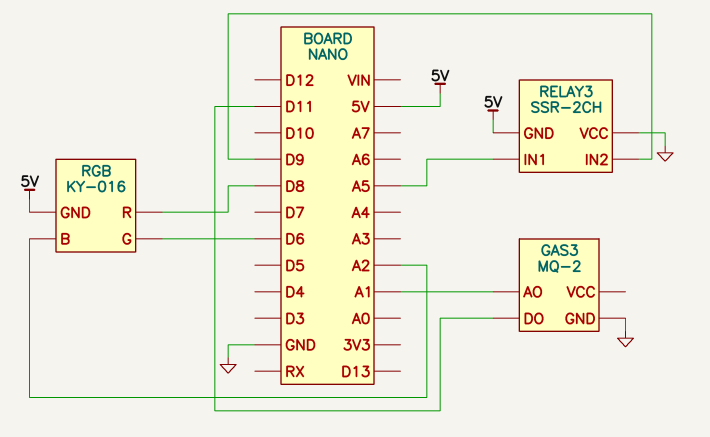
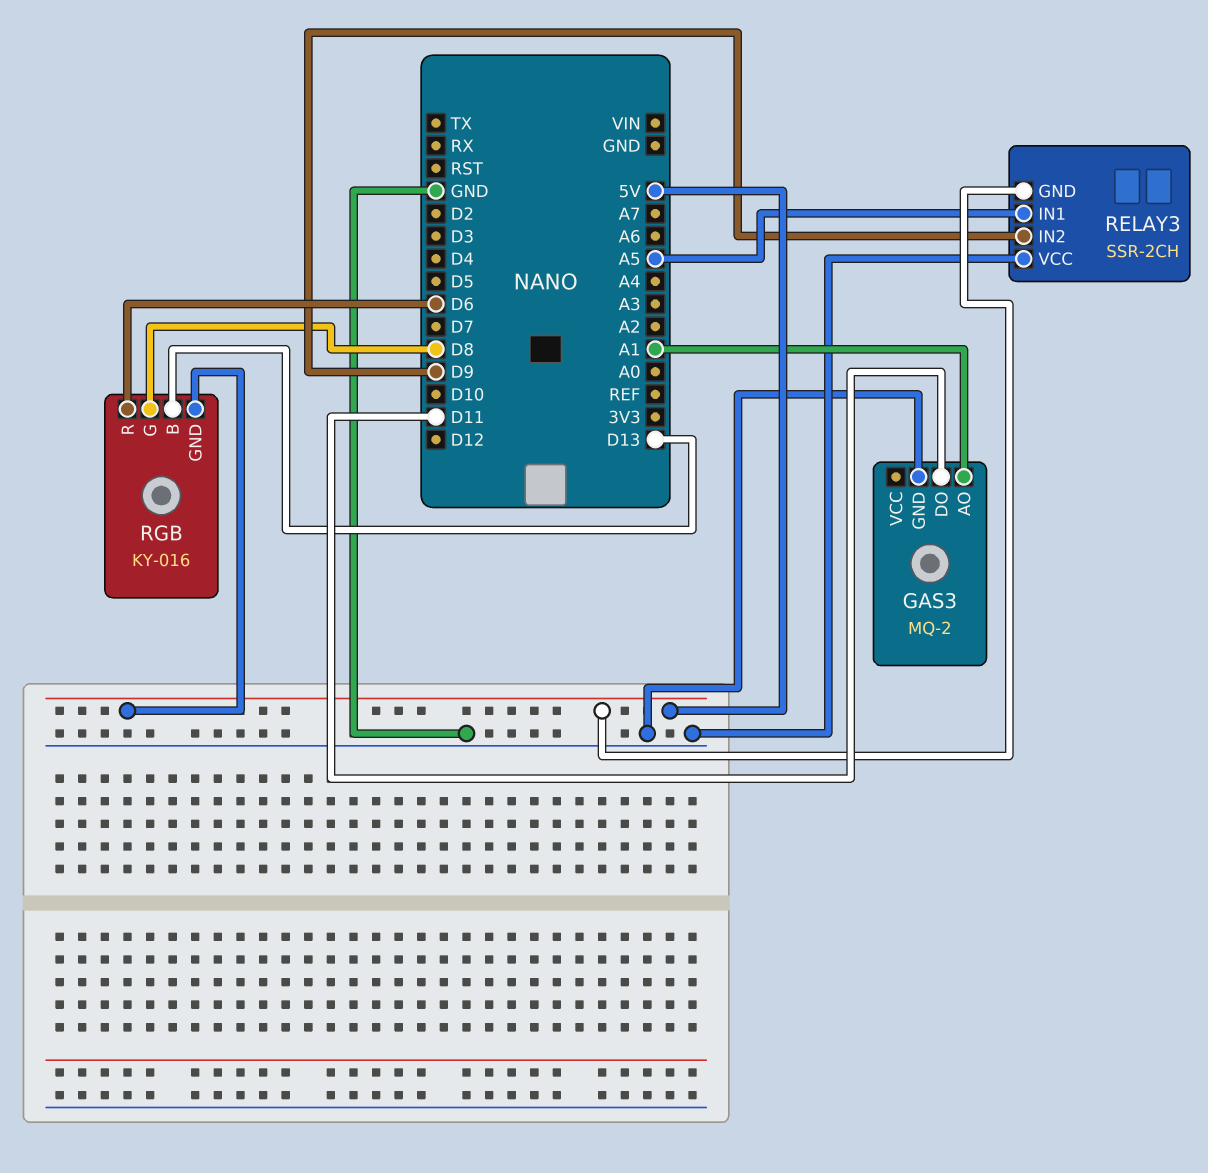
RGB pin B: A2 -> D13
RGB pin G: D6 -> D8
RGB pin R: D8 -> D6

